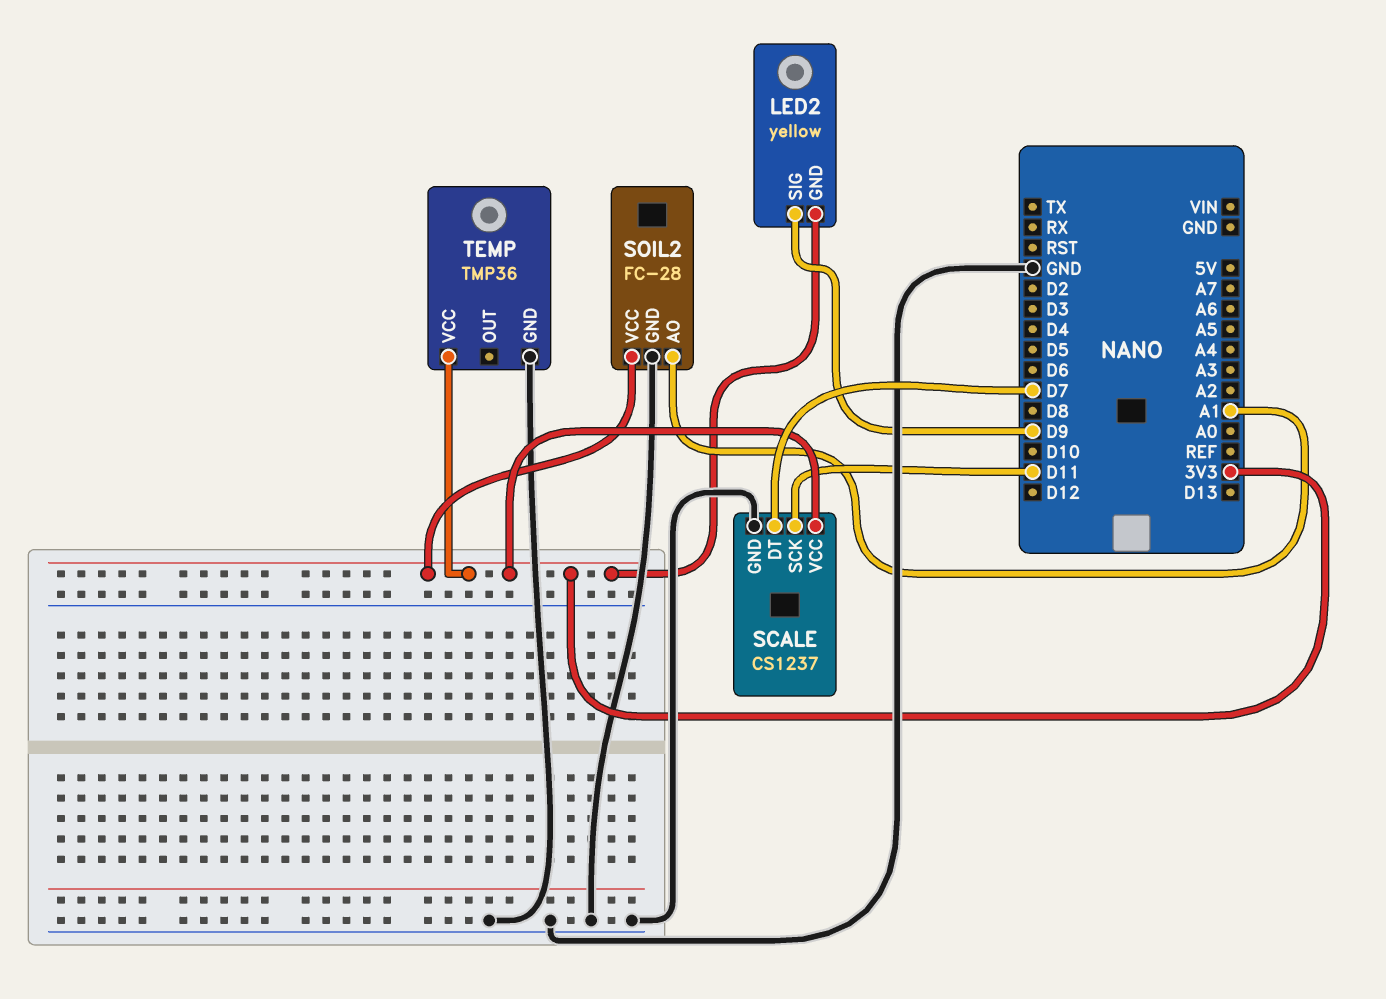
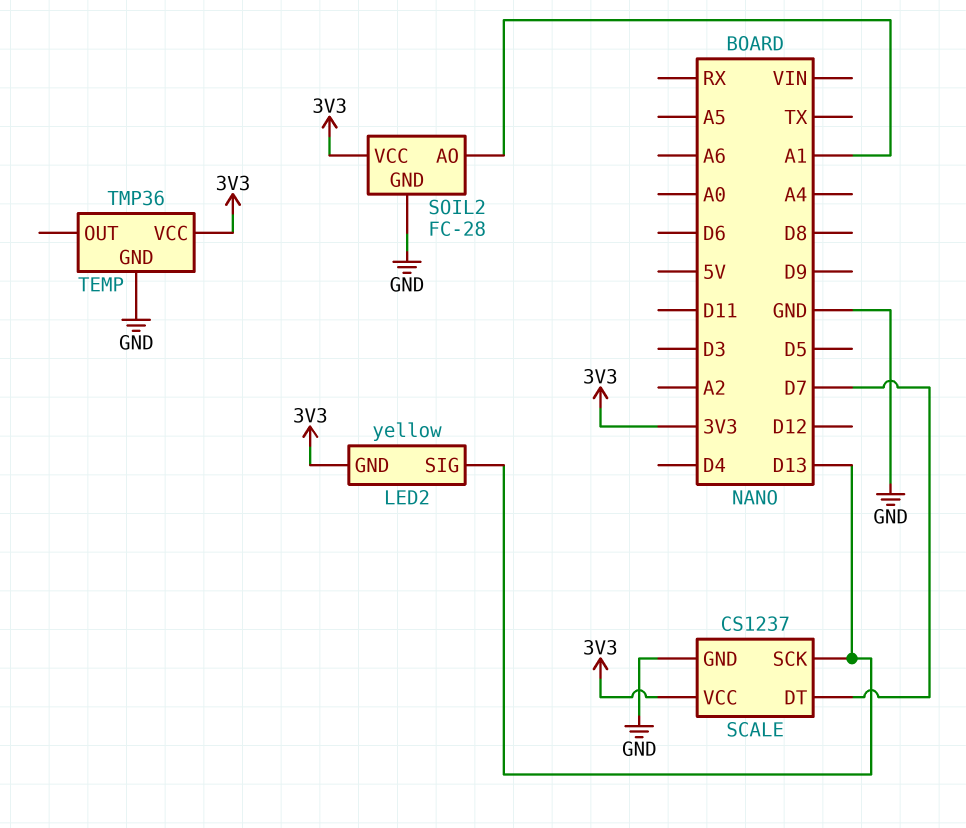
LED2 pin SIG: D9 -> D13
SCALE pin SCK: D11 -> D13

